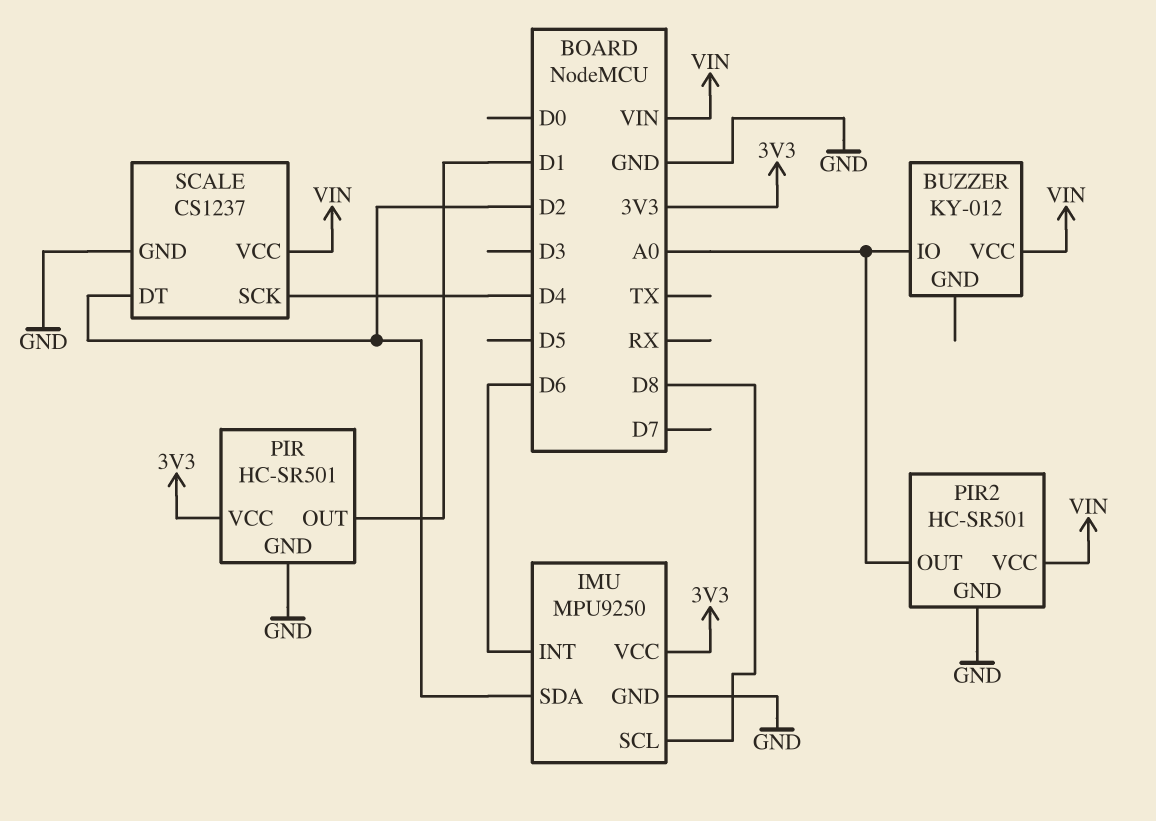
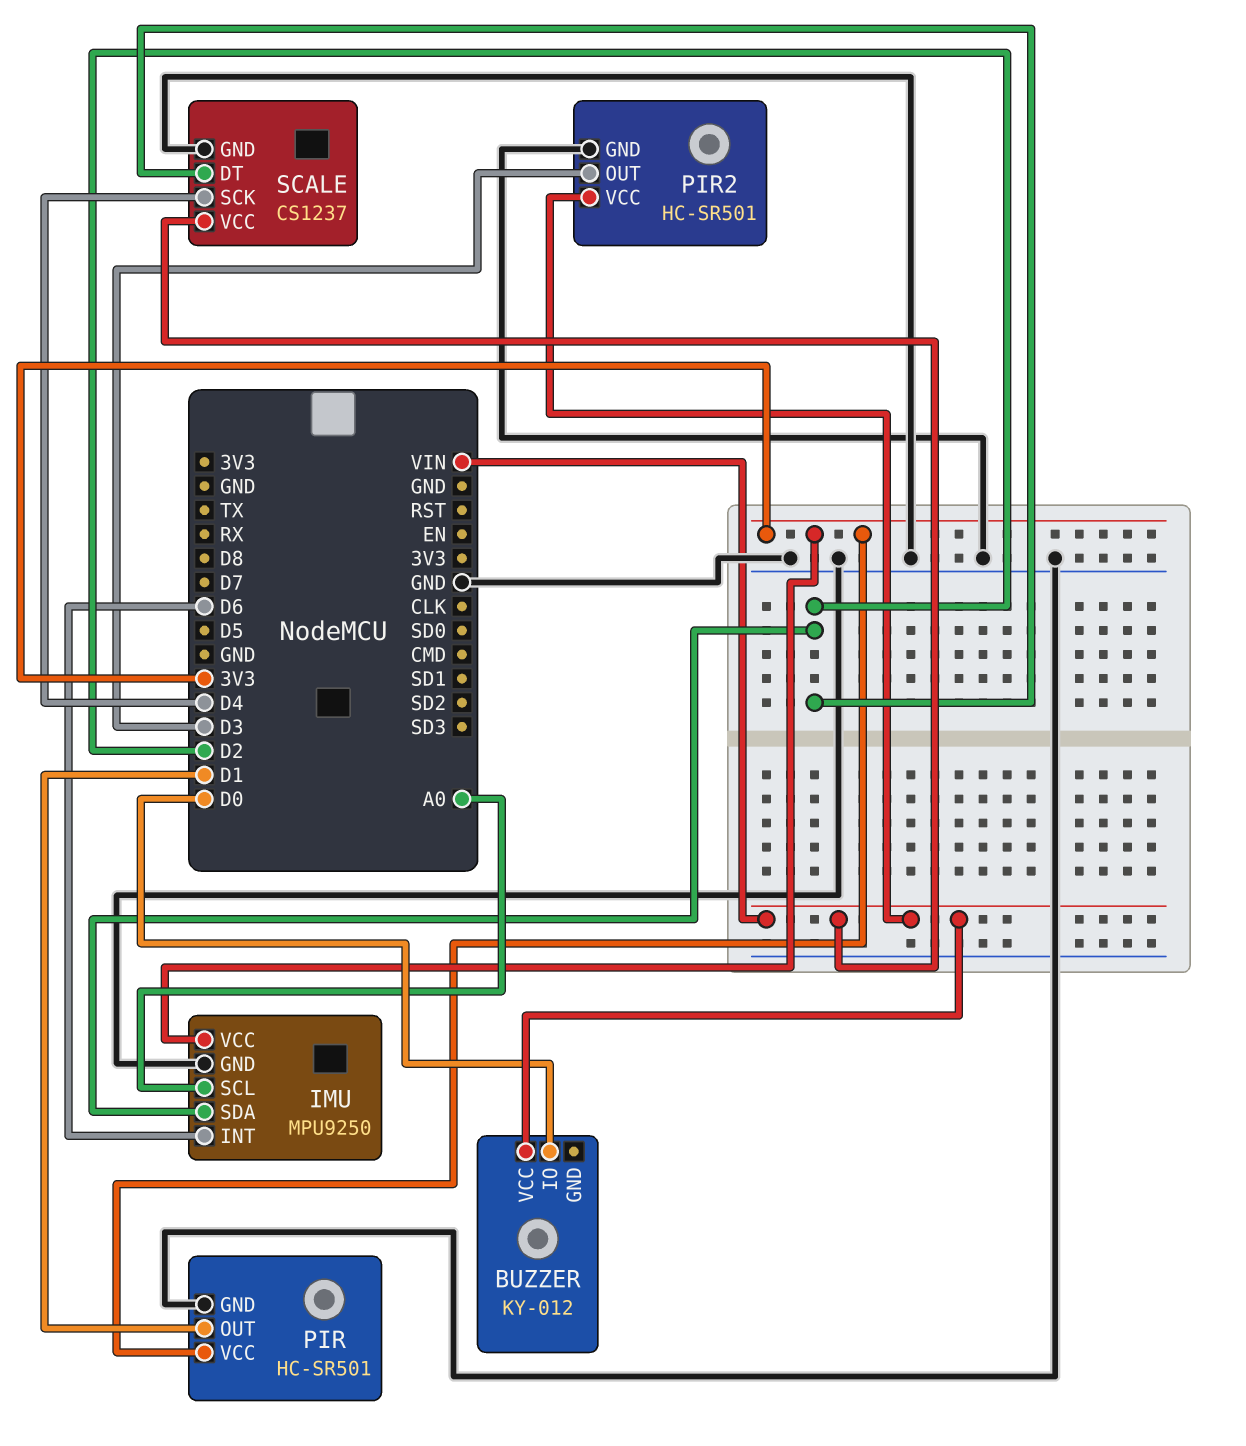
BUZZER pin IO: A0 -> D0
IMU pin SCL: D8 -> A0
PIR2 pin OUT: A0 -> D3

